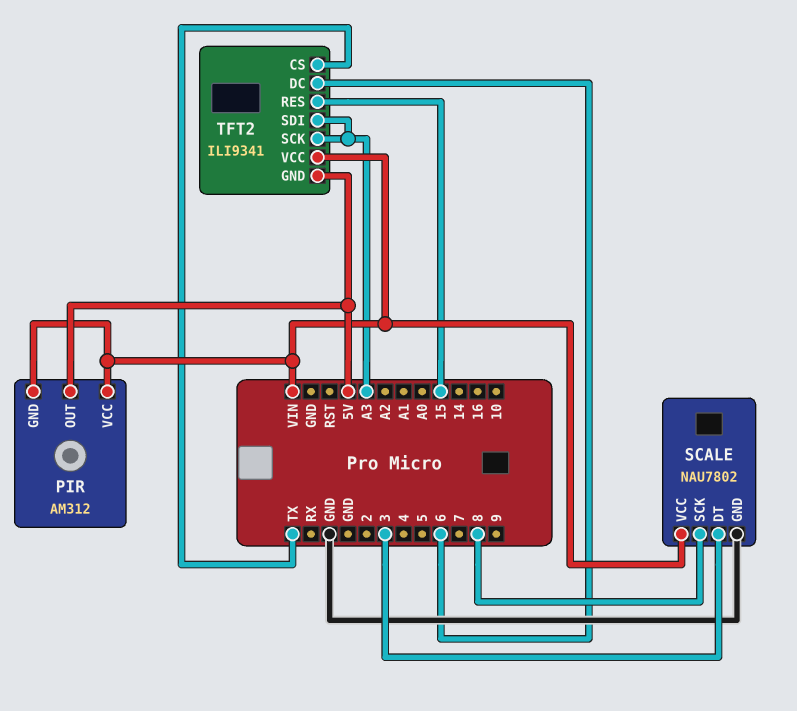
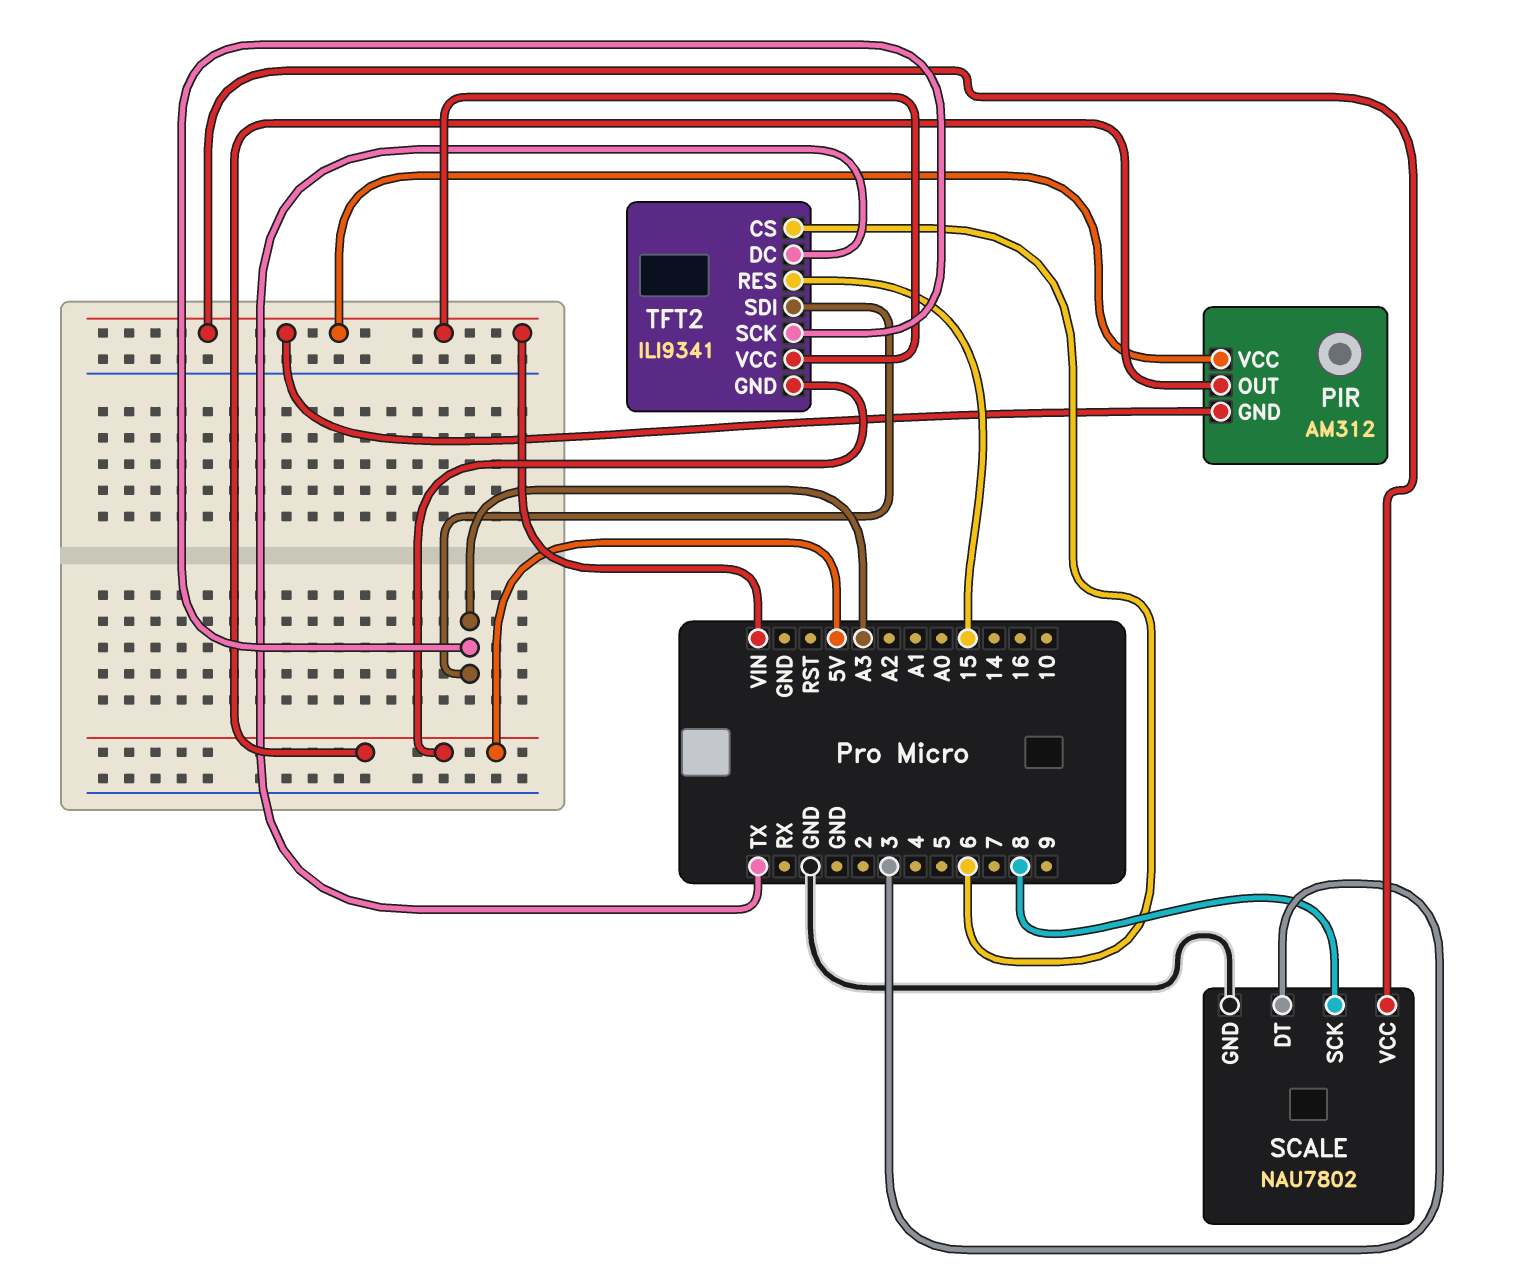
TFT2 pin CS: TX -> 6
TFT2 pin DC: 6 -> TX

